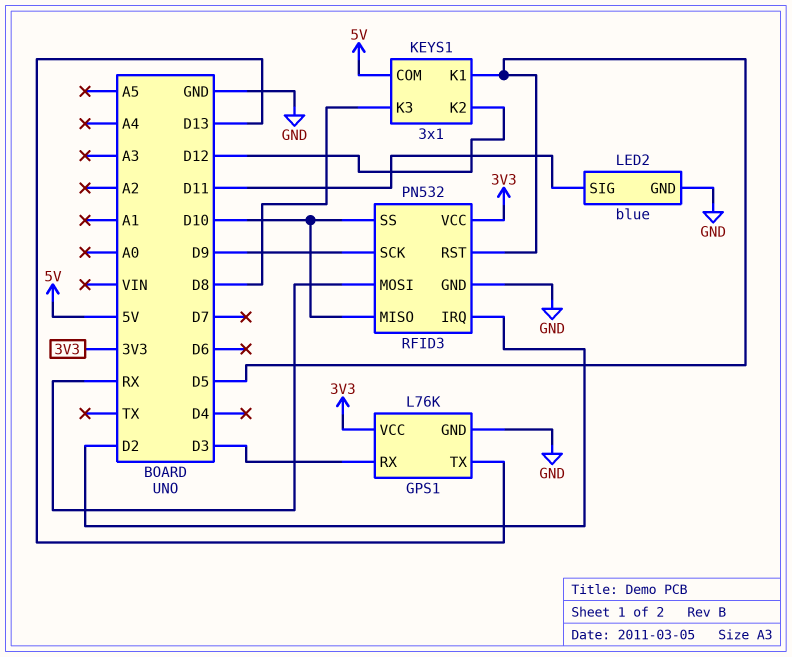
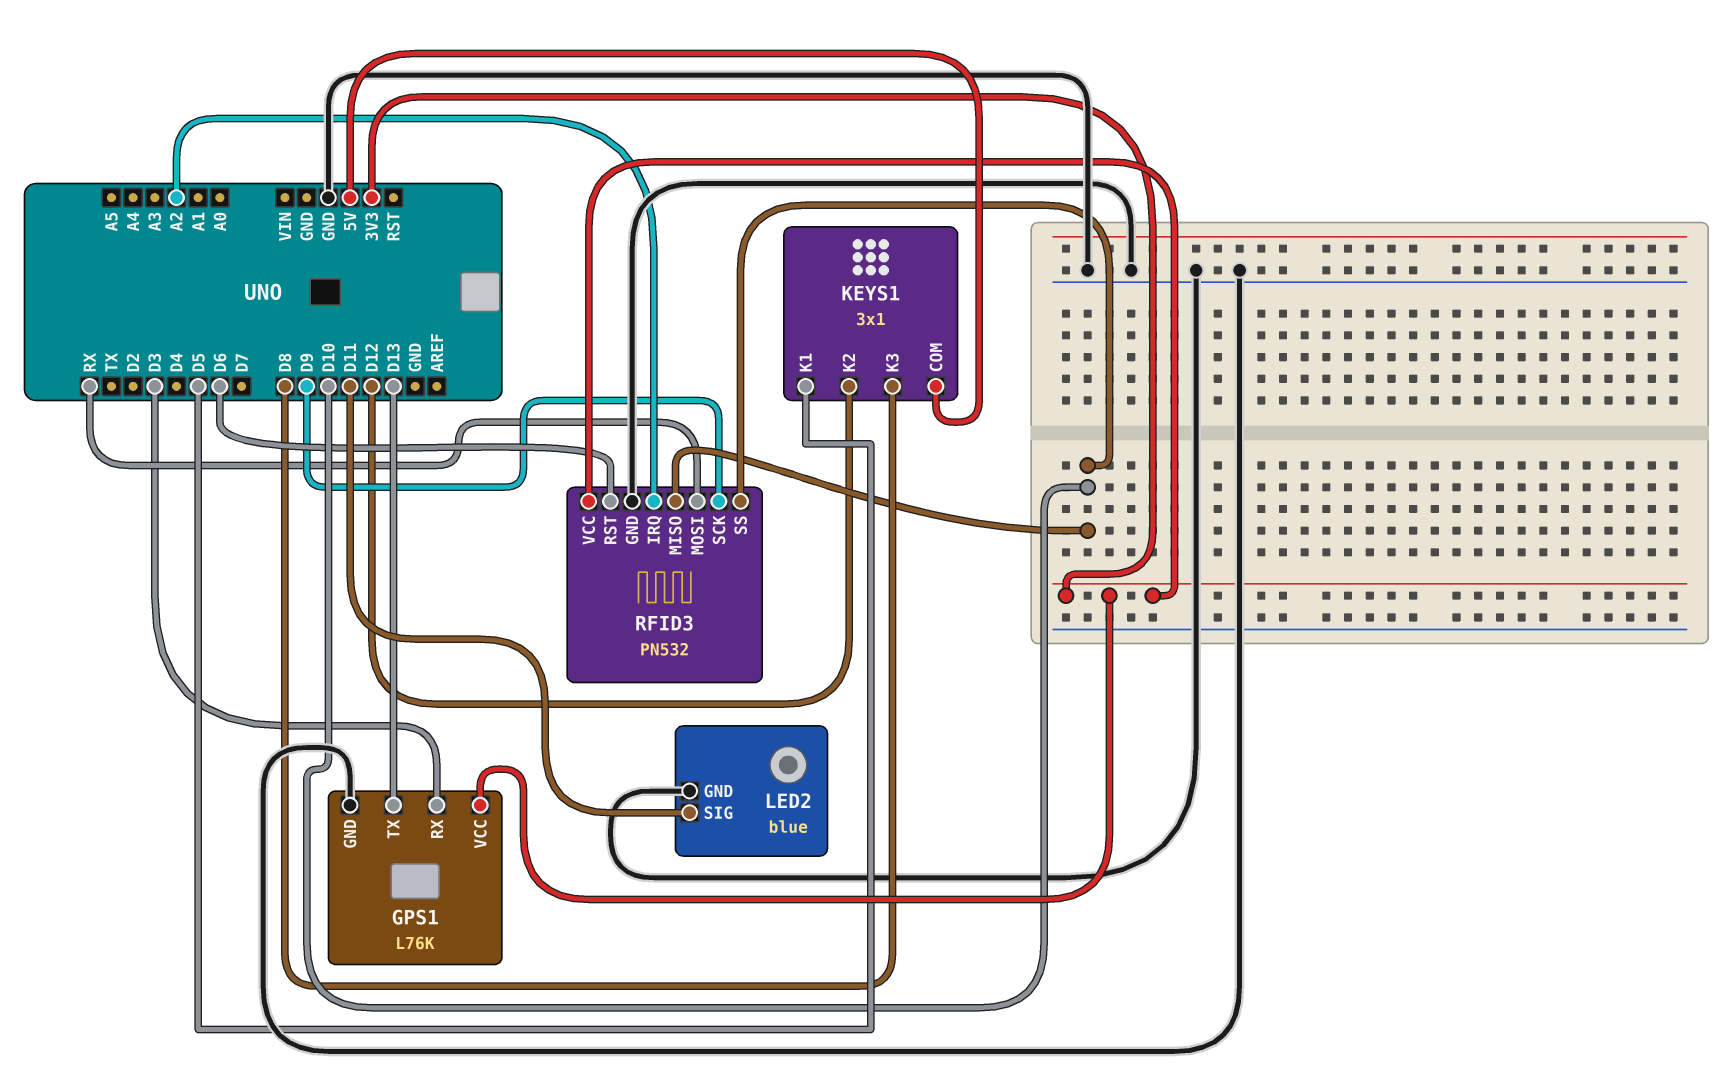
RFID3 pin IRQ: D2 -> A2
RFID3 pin RST: D5 -> D6

